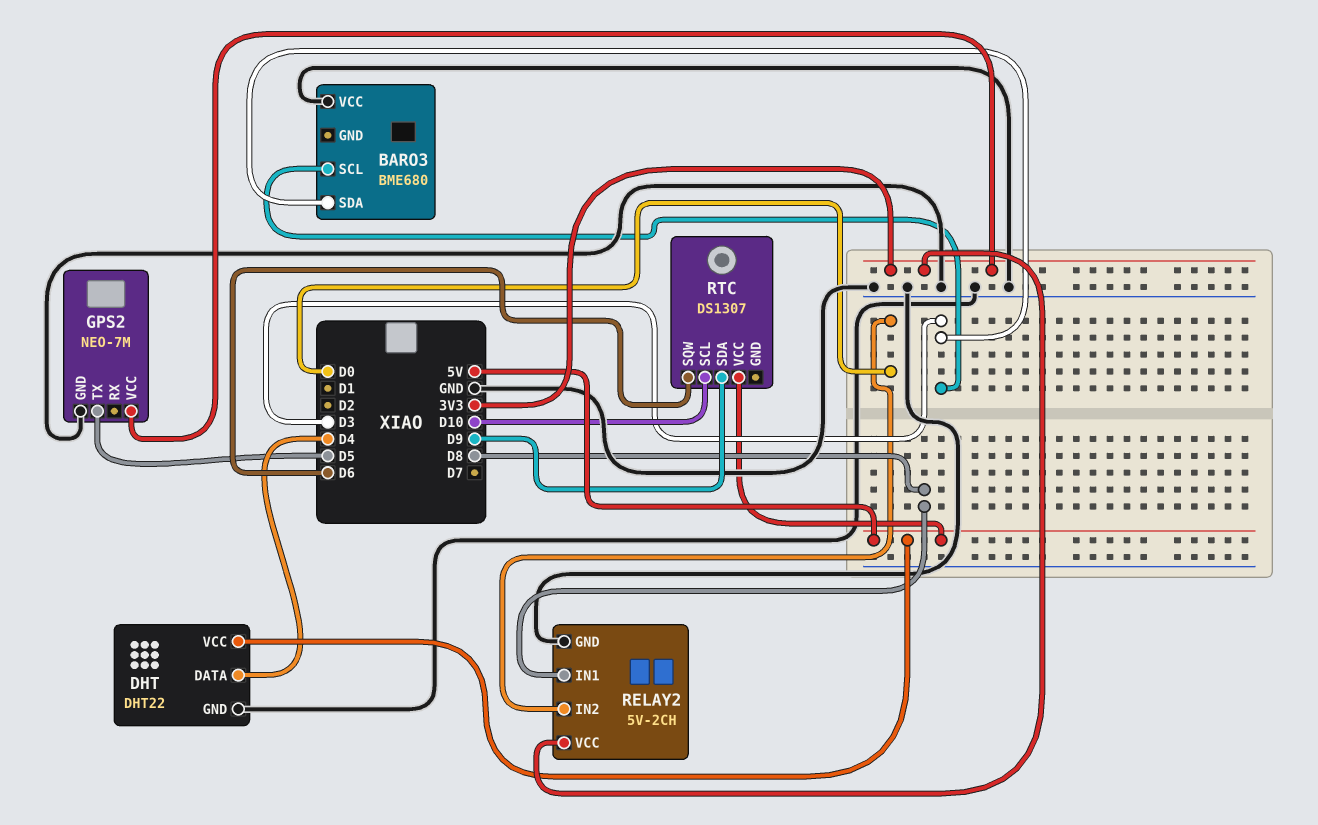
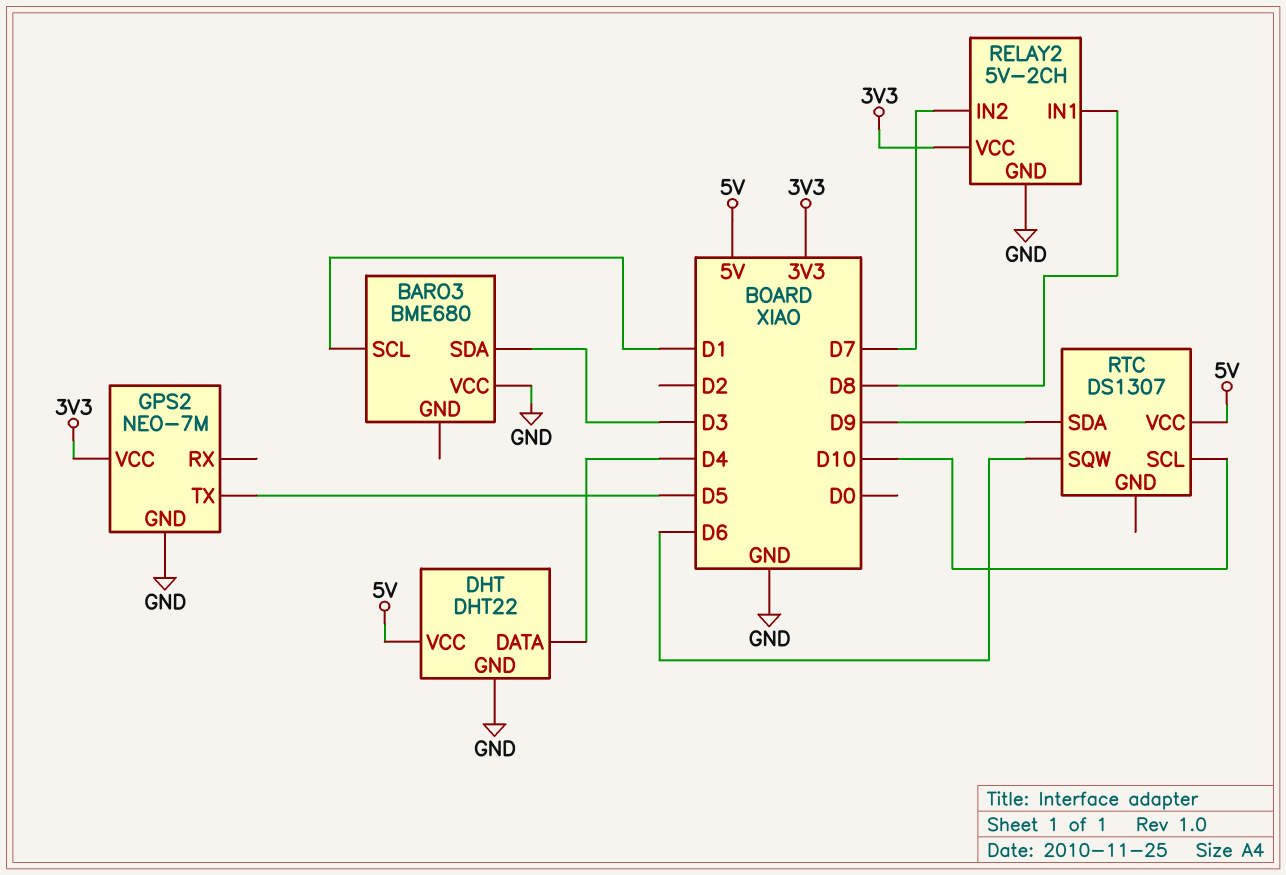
BARO3 pin SCL: D3 -> D1
RELAY2 pin IN2: D0 -> D7

